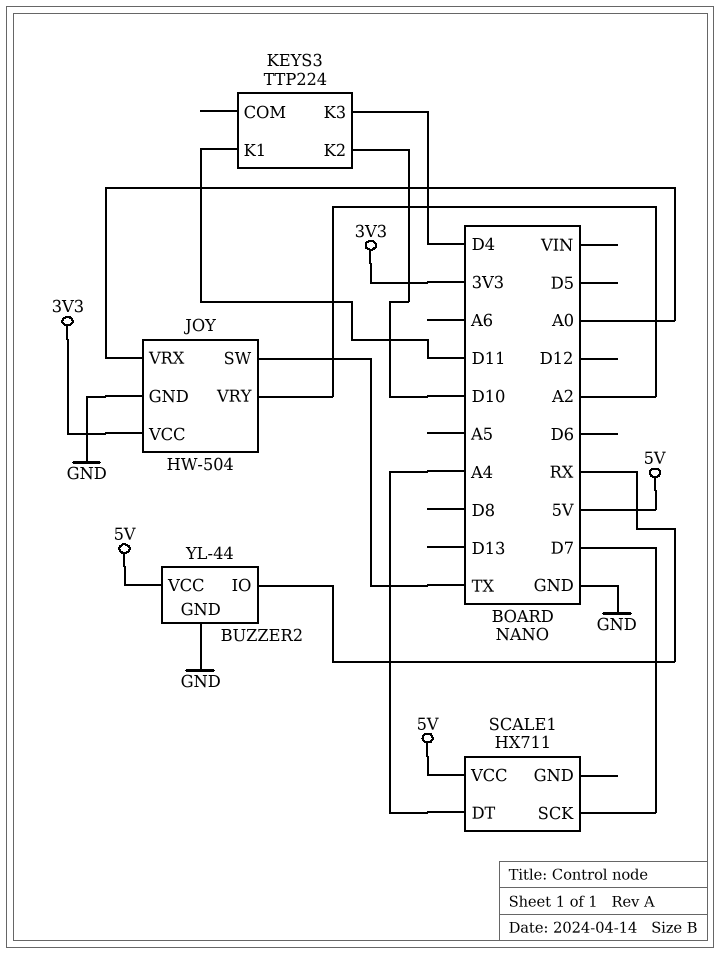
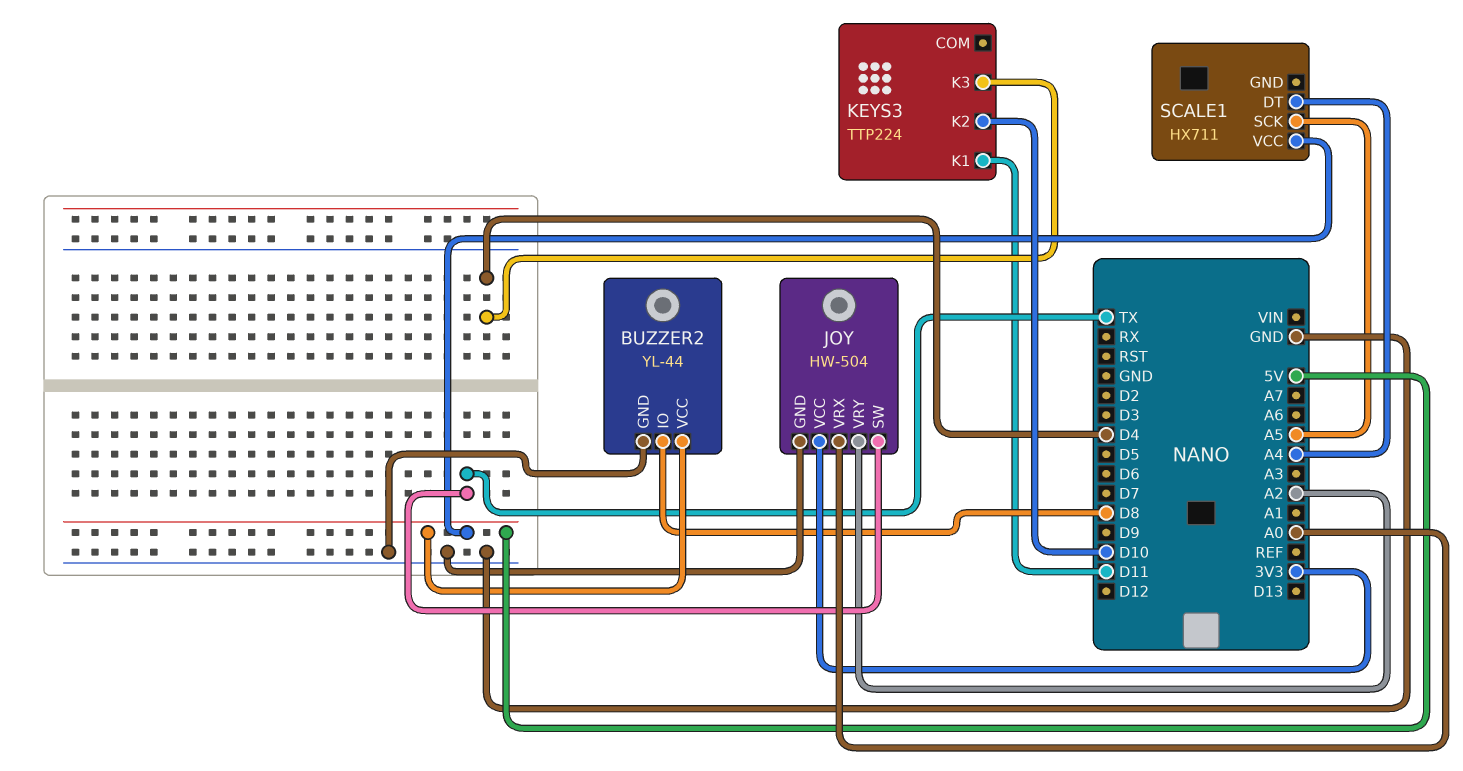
BUZZER2 pin IO: RX -> D8
SCALE1 pin SCK: D7 -> A5

